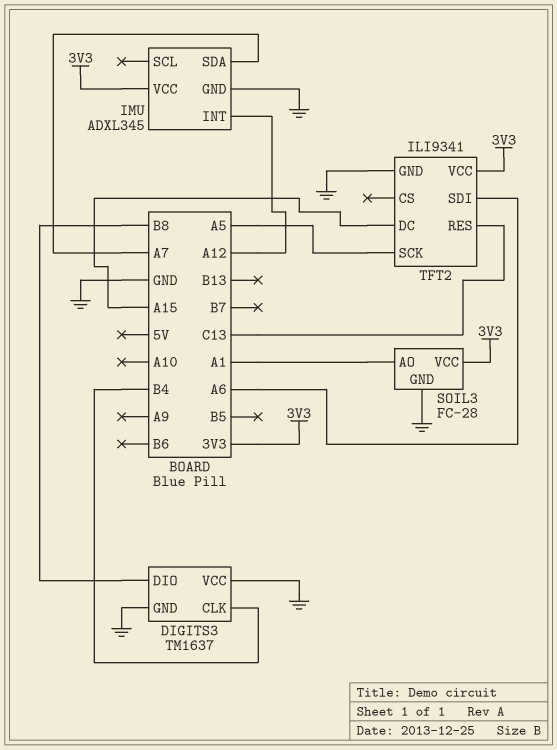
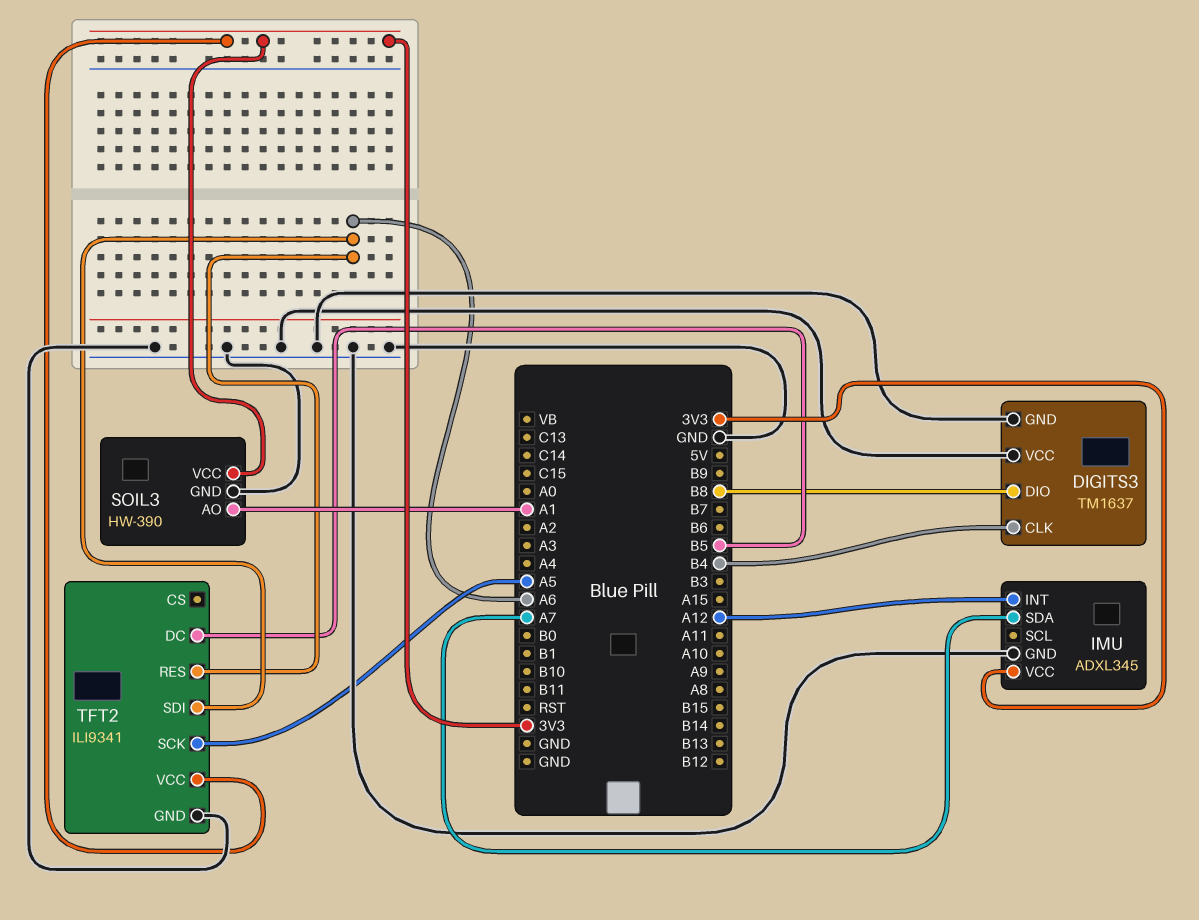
SOIL3: FC-28 -> HW-390
TFT2 pin DC: A15 -> B5
TFT2 pin RES: C13 -> A6

